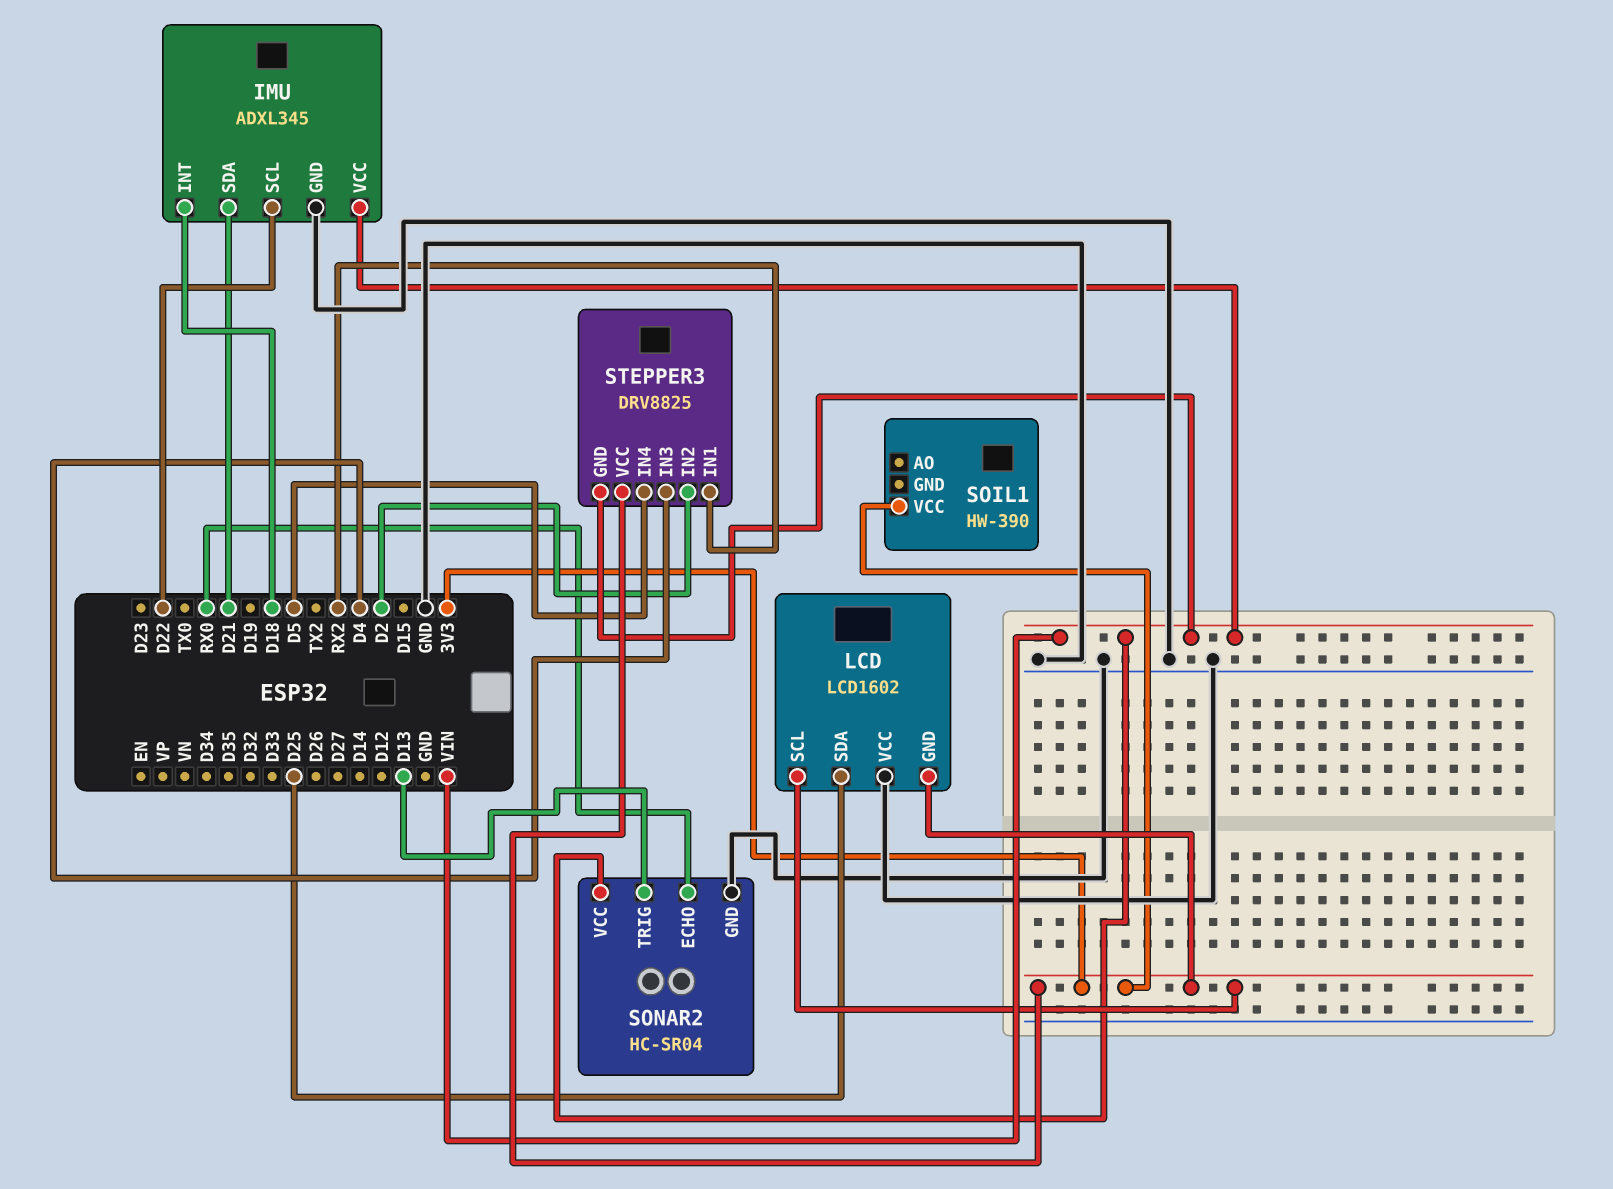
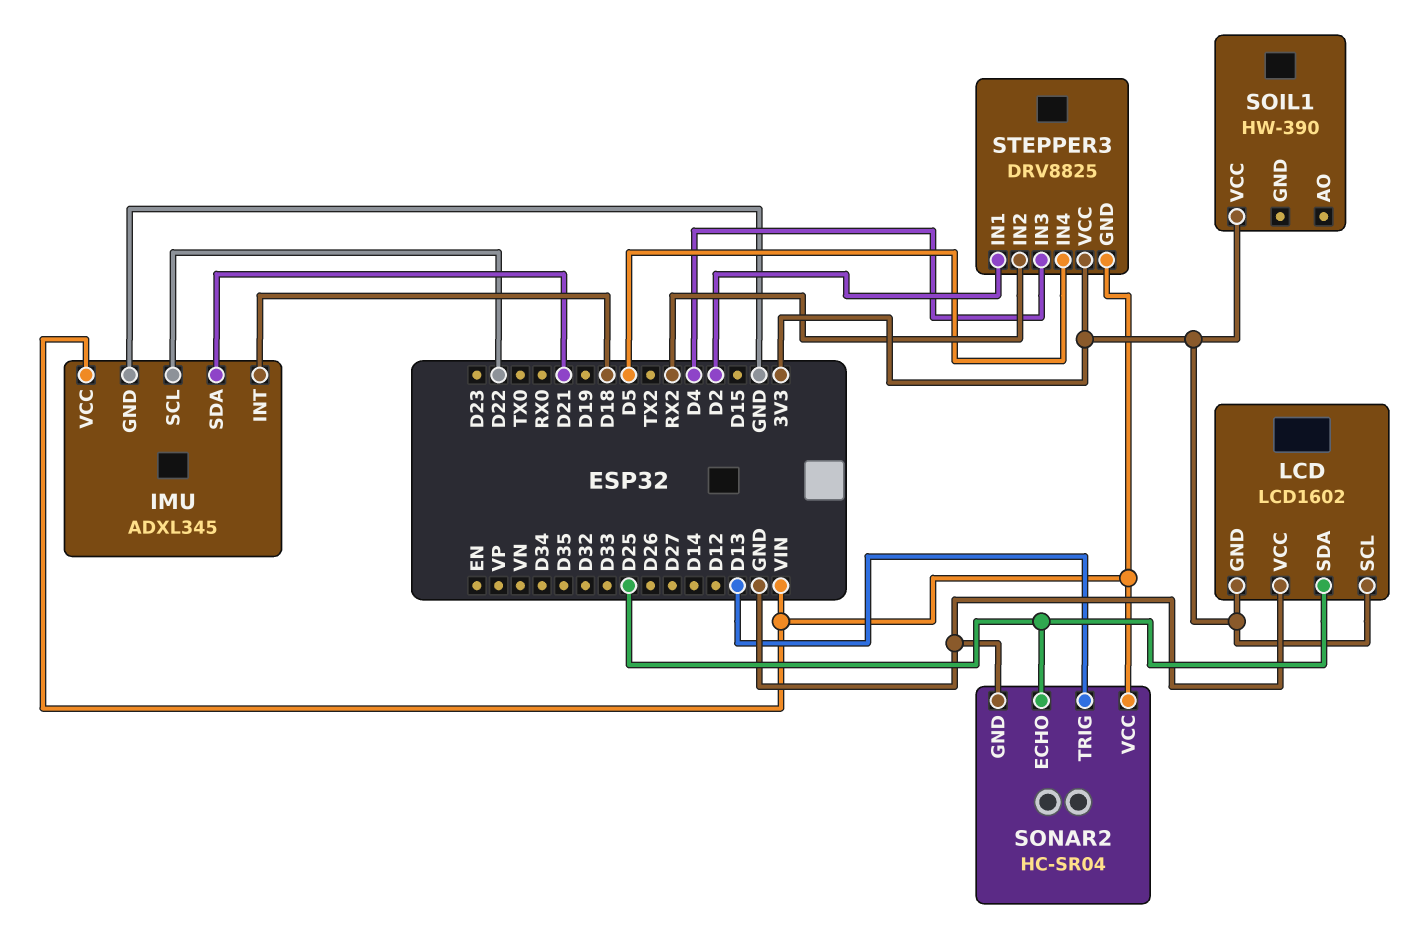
SONAR2 pin ECHO: RX0 -> D25
STEPPER3 pin IN1: RX2 -> D2
STEPPER3 pin IN2: D2 -> RX2

